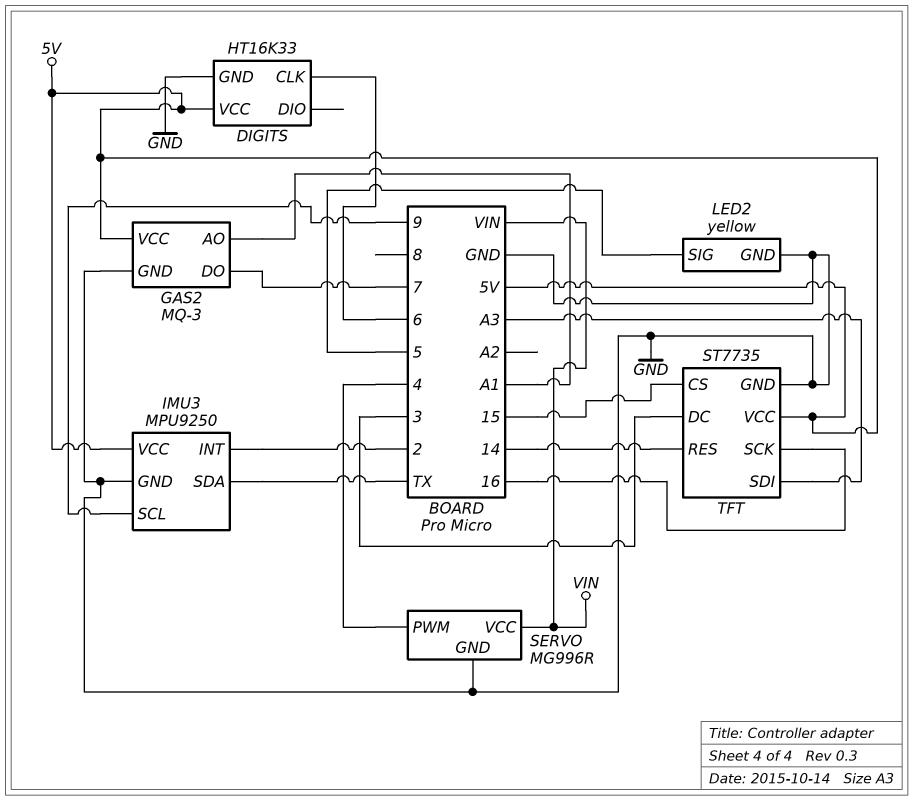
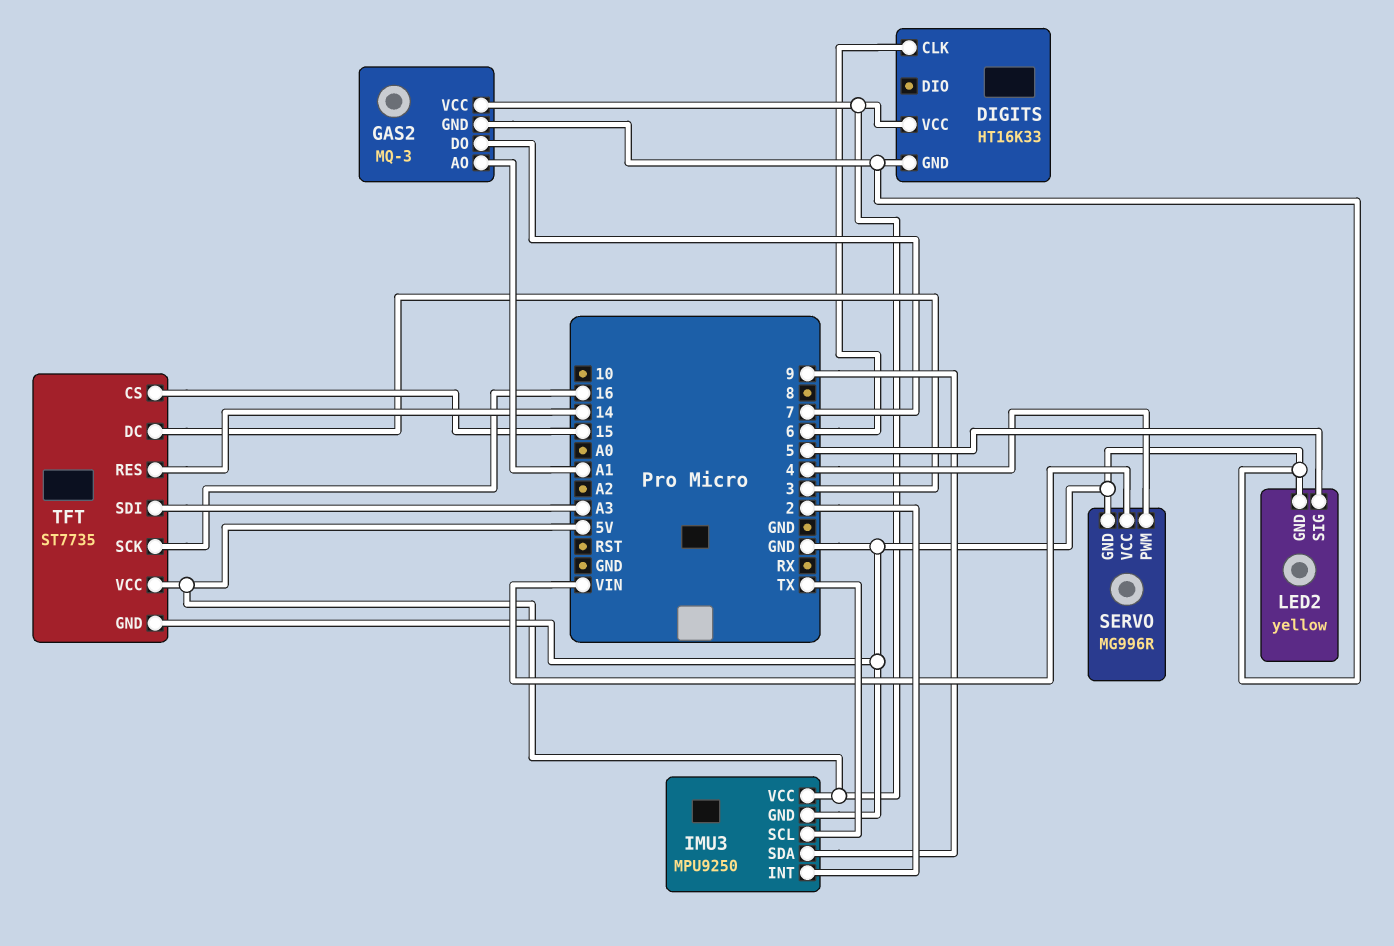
IMU3 pin SCL: 9 -> TX
IMU3 pin SDA: TX -> 9

